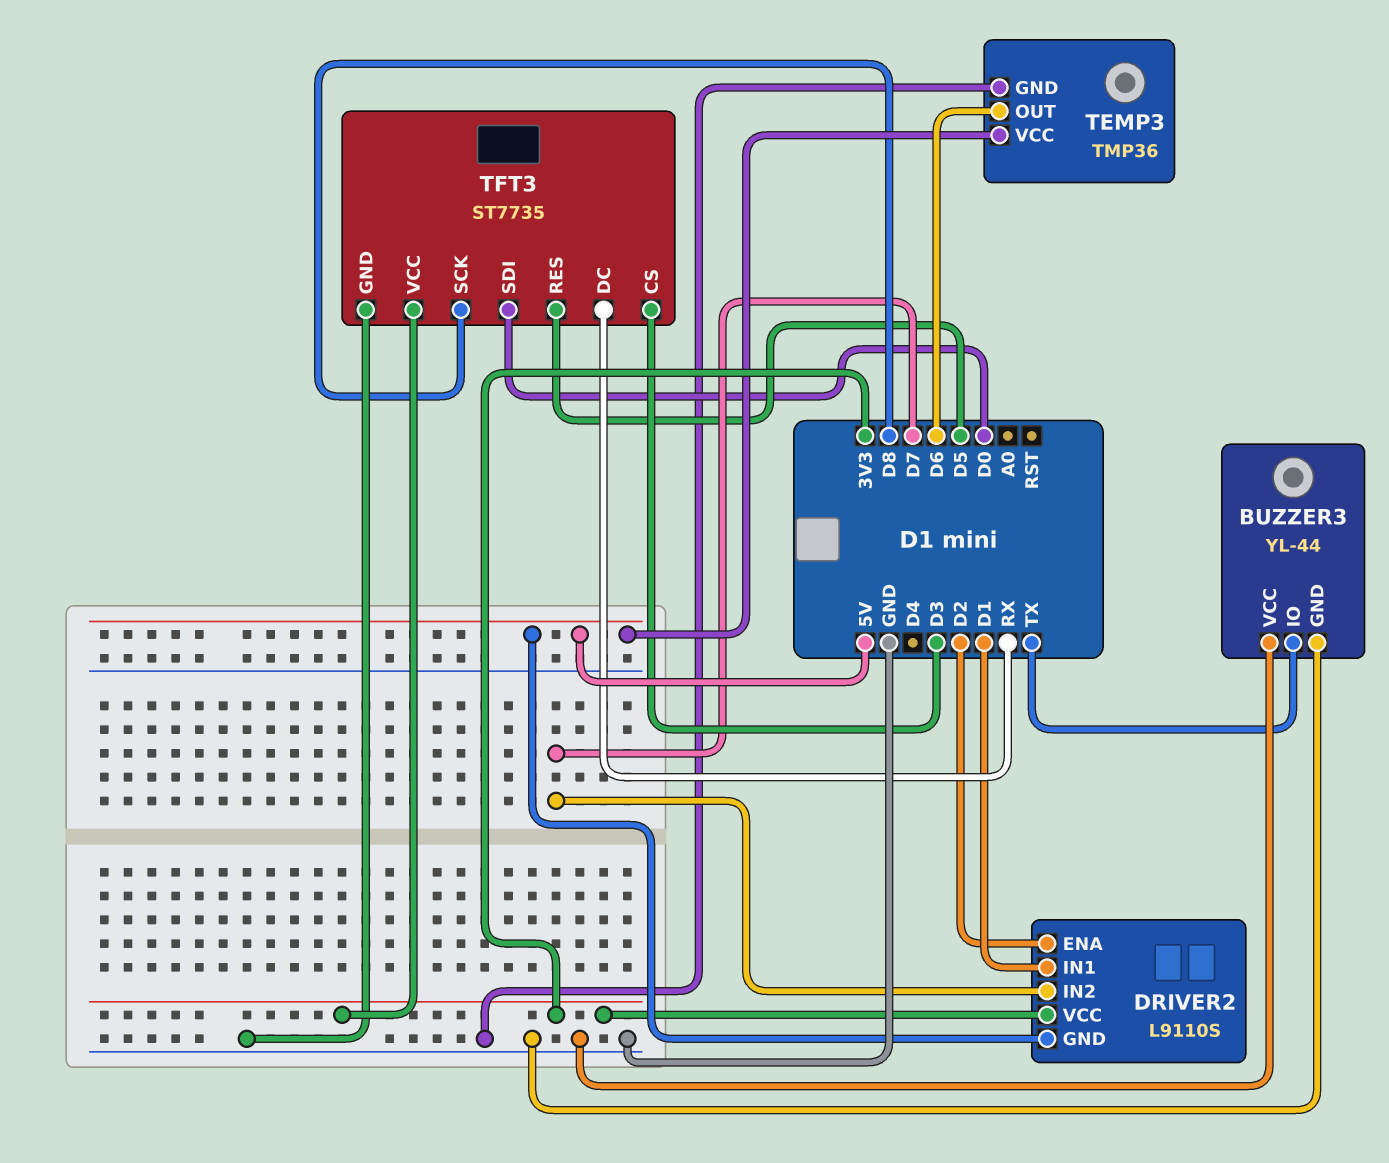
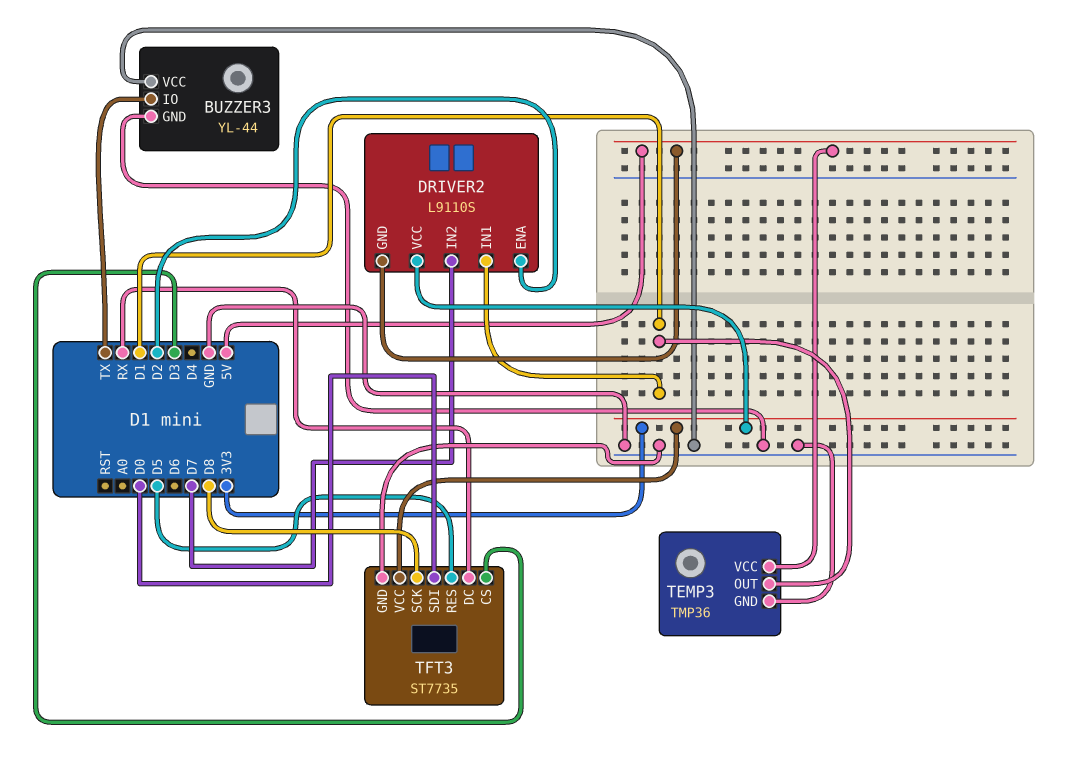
TEMP3 pin OUT: D6 -> D1

